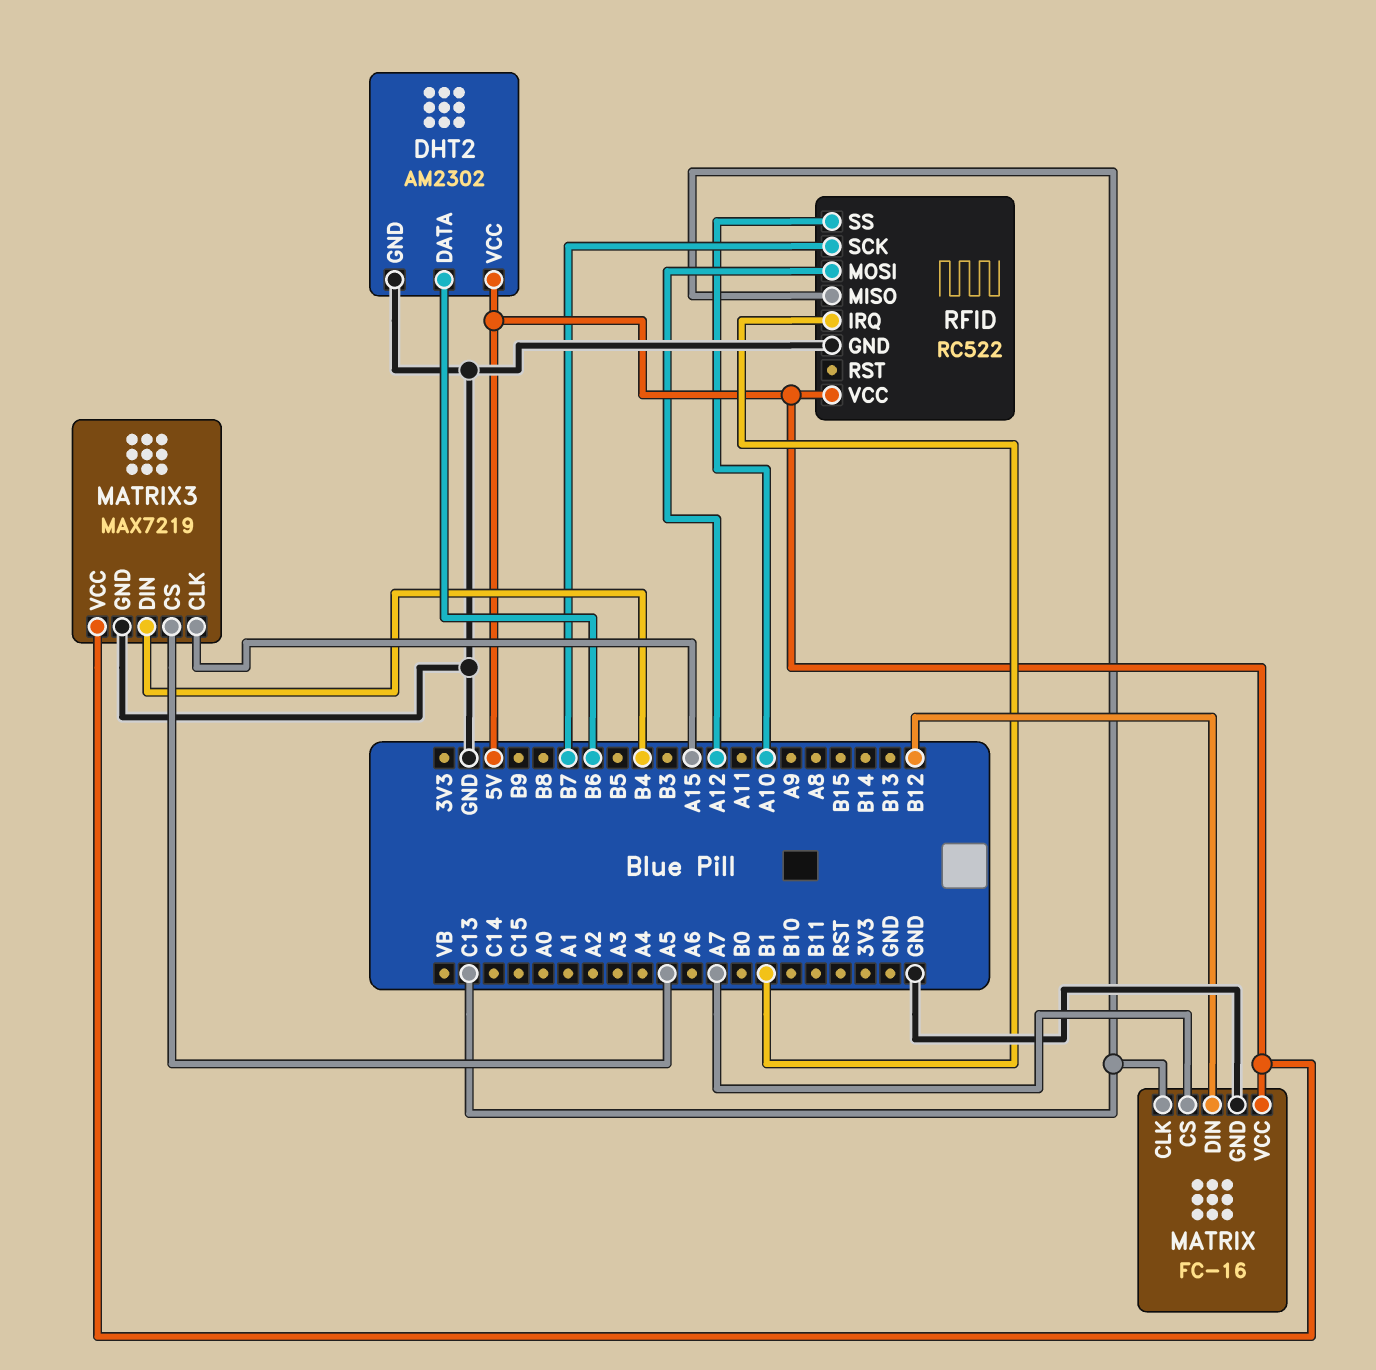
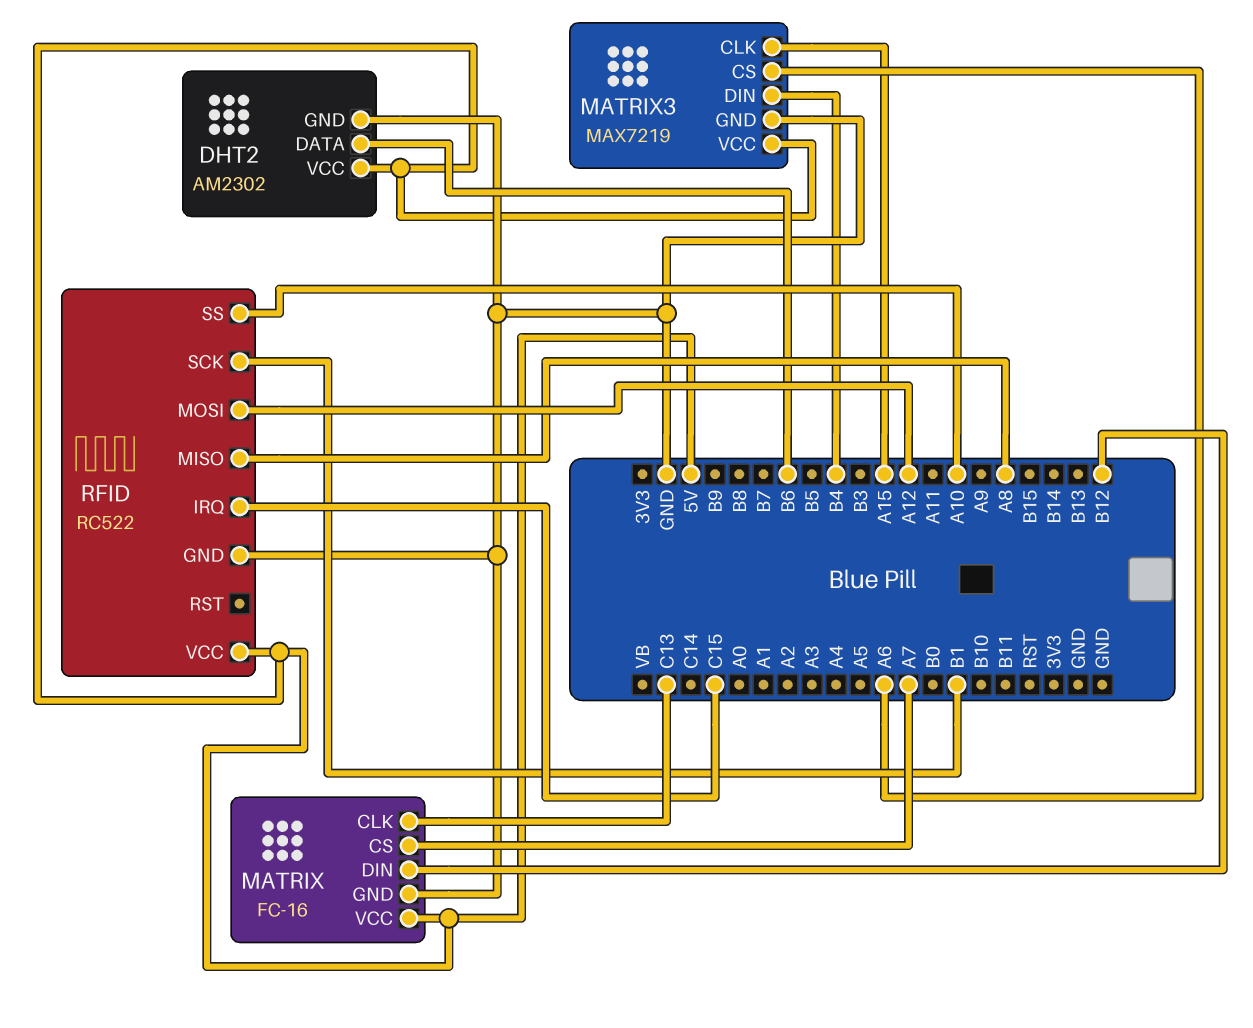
MATRIX3 pin CS: A5 -> A6
RFID pin IRQ: B1 -> C15
RFID pin MISO: C13 -> A8
RFID pin SCK: B7 -> B1

